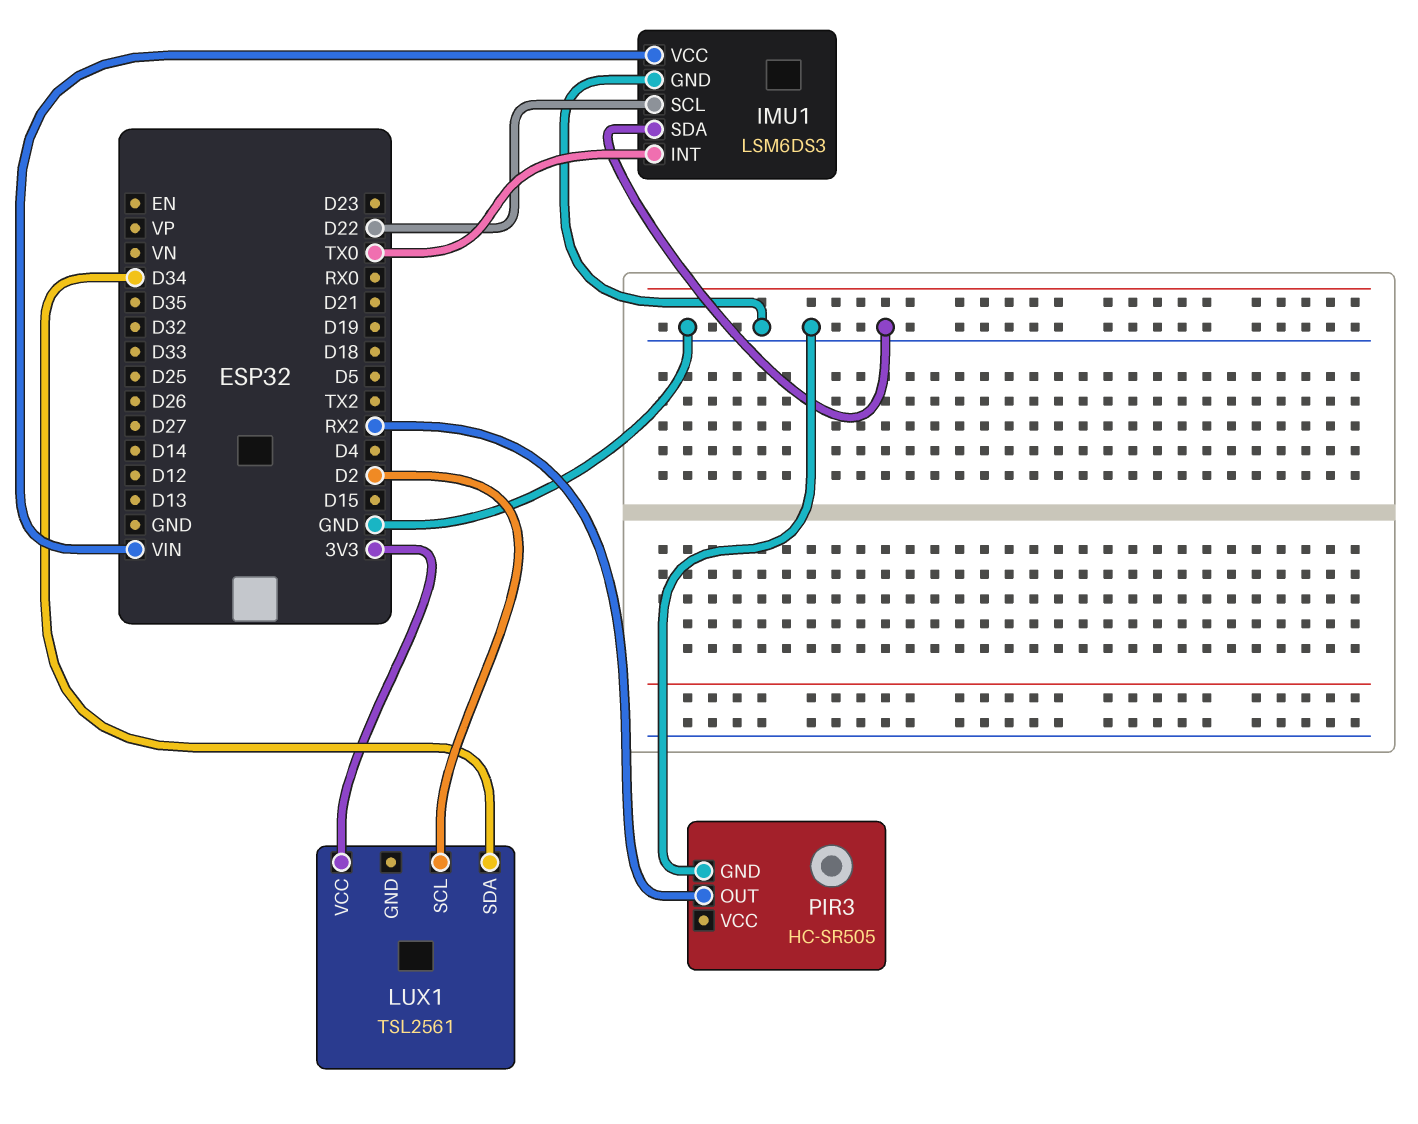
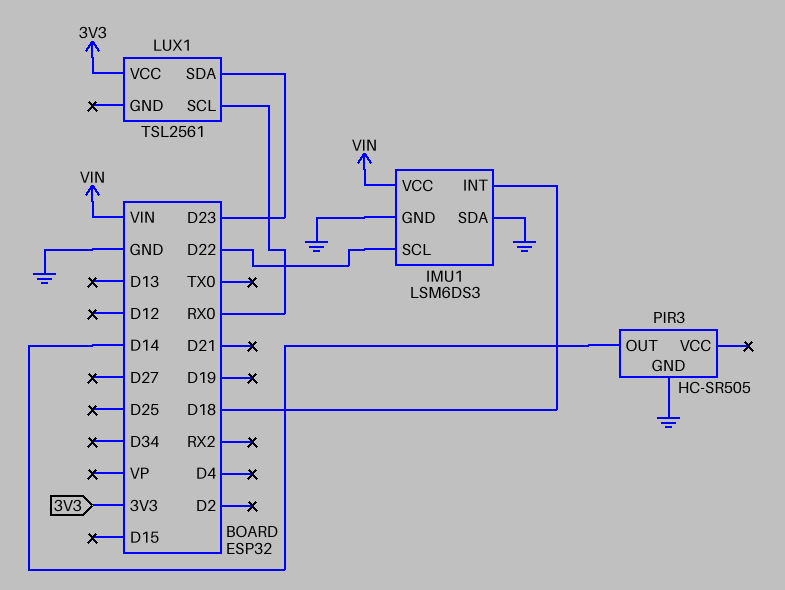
IMU1 pin INT: TX0 -> D18
LUX1 pin SCL: D2 -> RX0
LUX1 pin SDA: D34 -> D23
PIR3 pin OUT: RX2 -> D14

